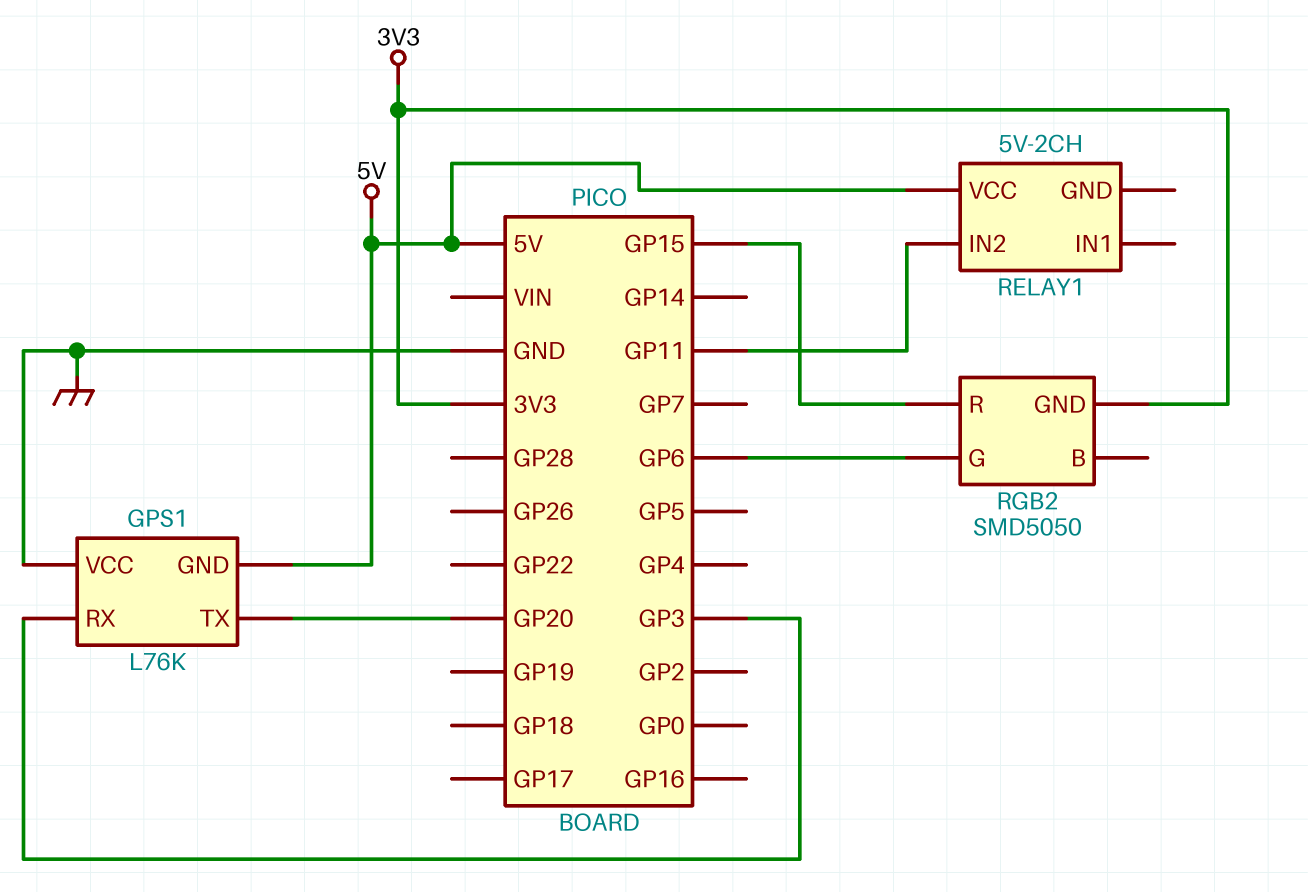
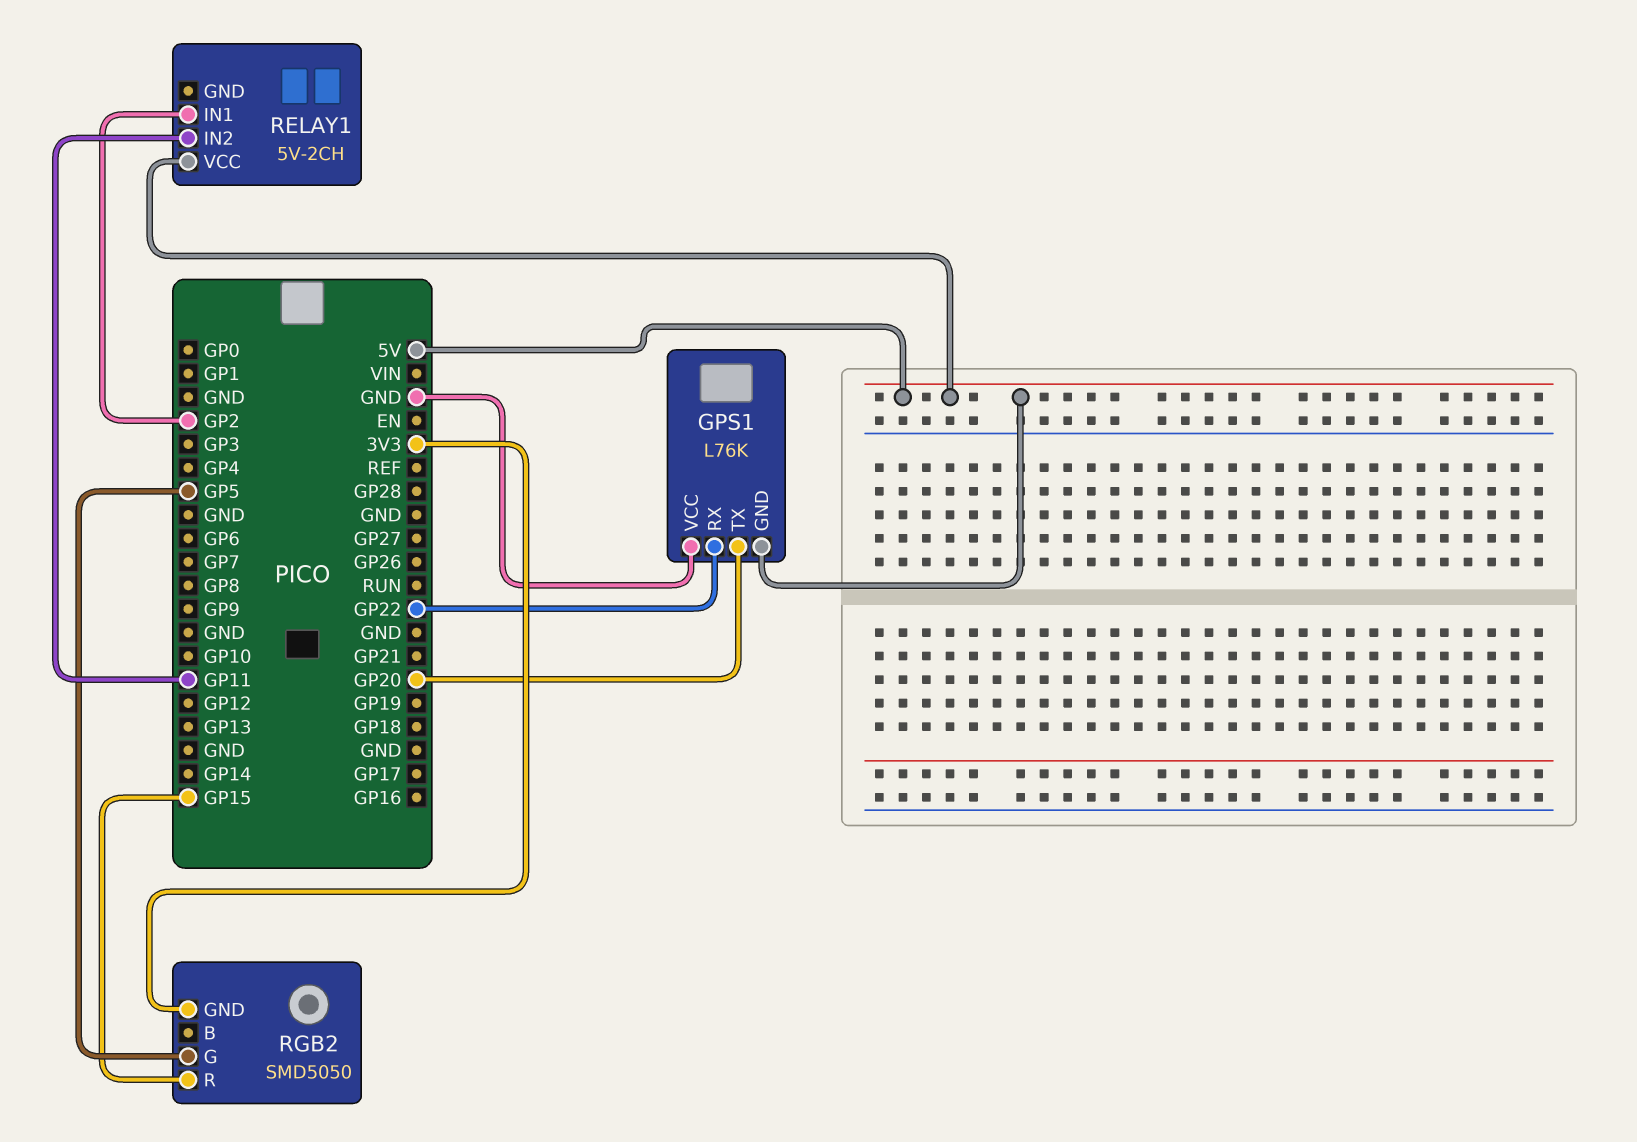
GPS1 pin RX: GP3 -> GP22
RELAY1 pin IN1: none -> GP2
RGB2 pin G: GP6 -> GP5

